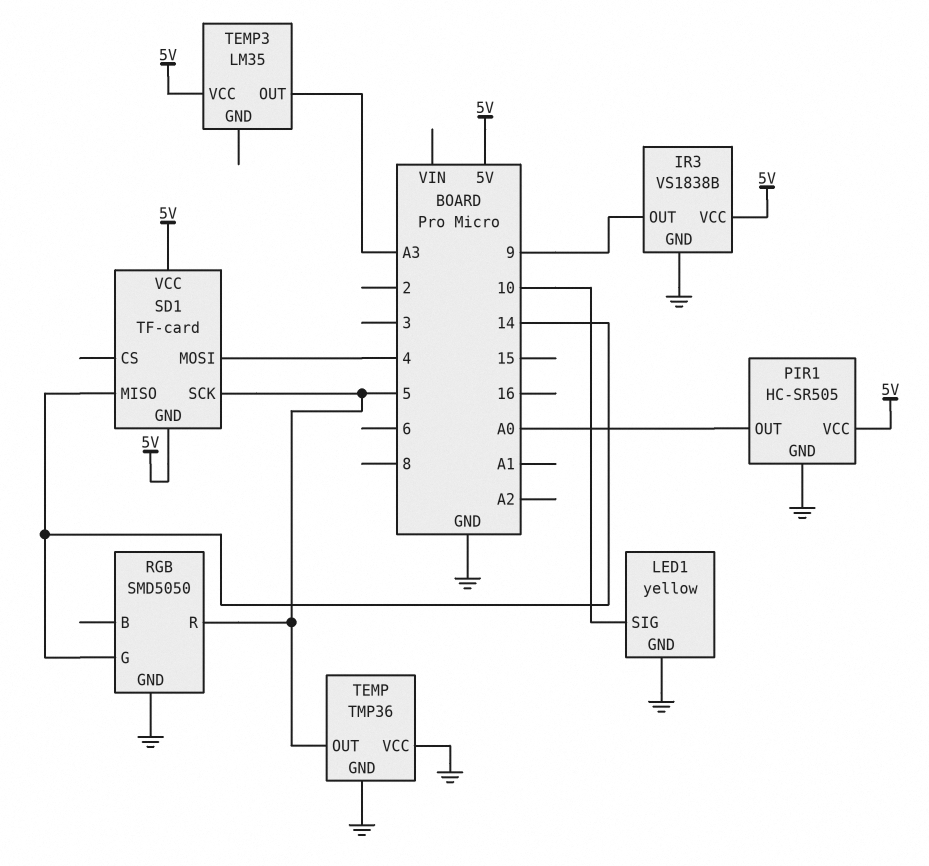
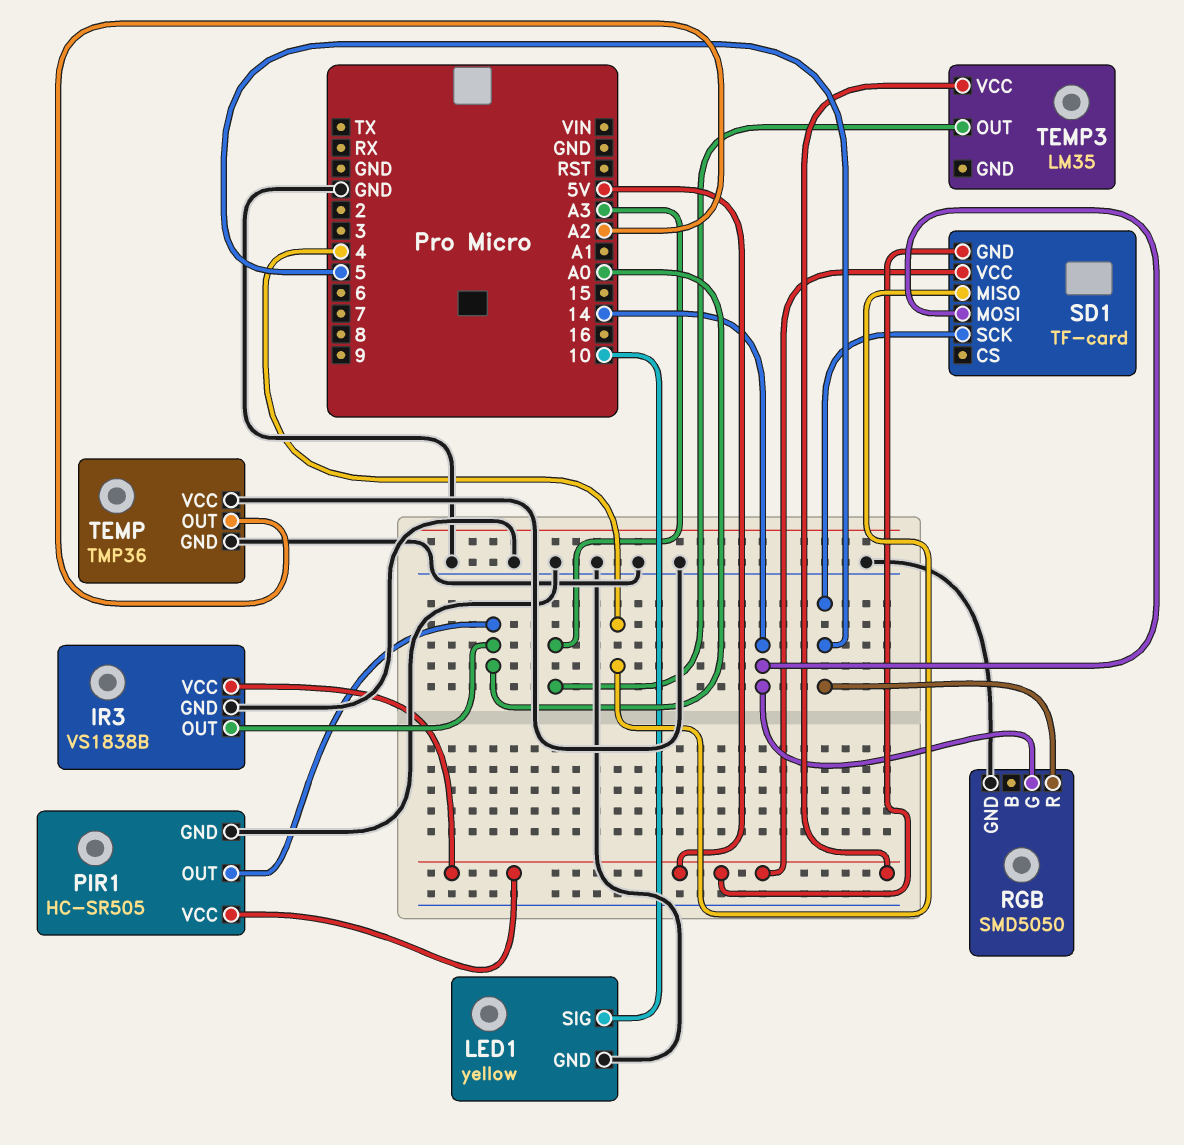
IR3 pin OUT: 9 -> A0
SD1 pin MISO: 14 -> 4
SD1 pin MOSI: 4 -> 14
TEMP pin OUT: 5 -> A2

